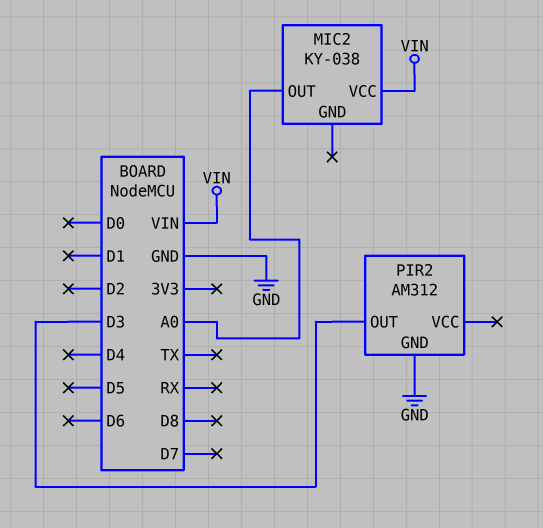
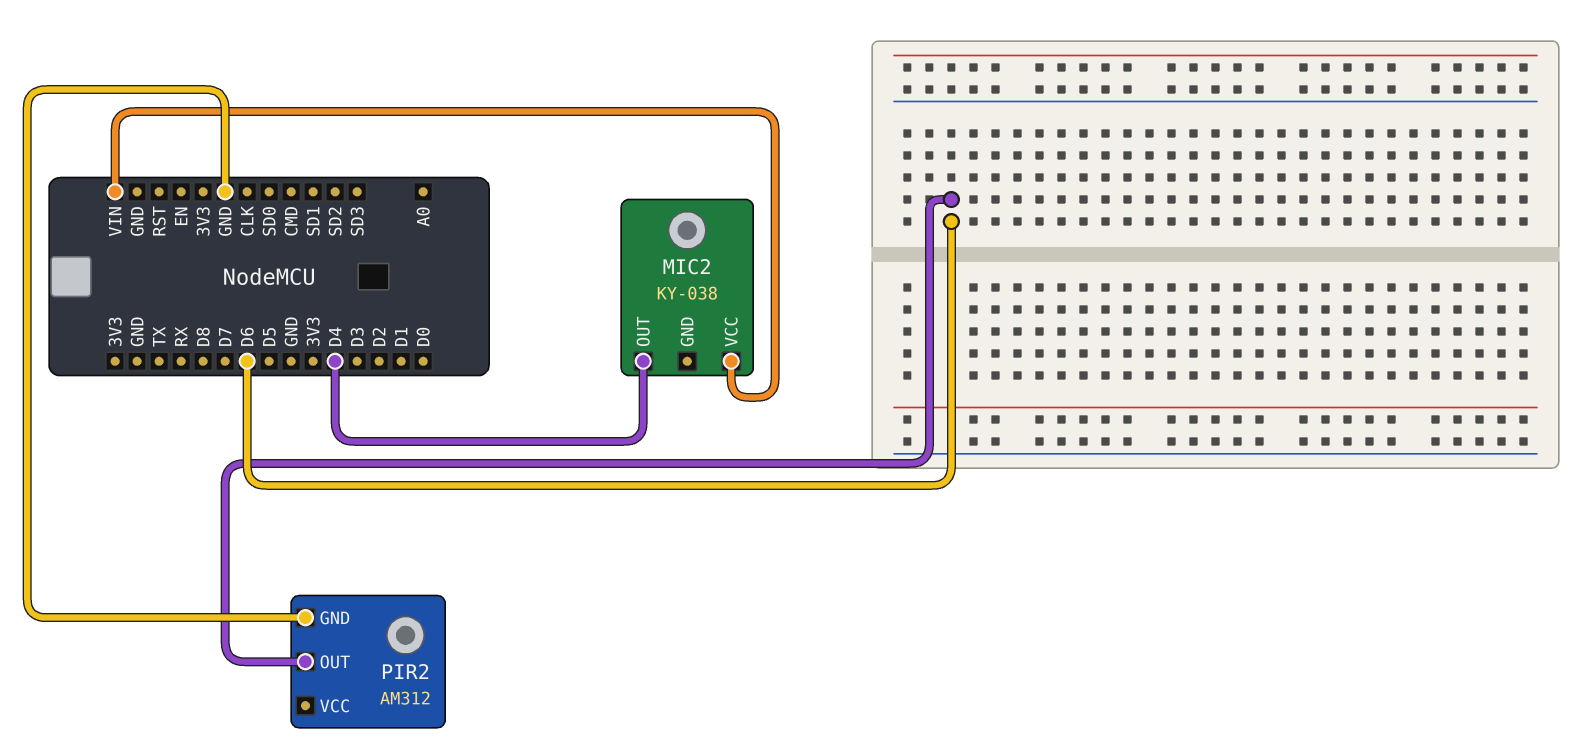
MIC2 pin OUT: A0 -> D4
PIR2 pin OUT: D3 -> D6

